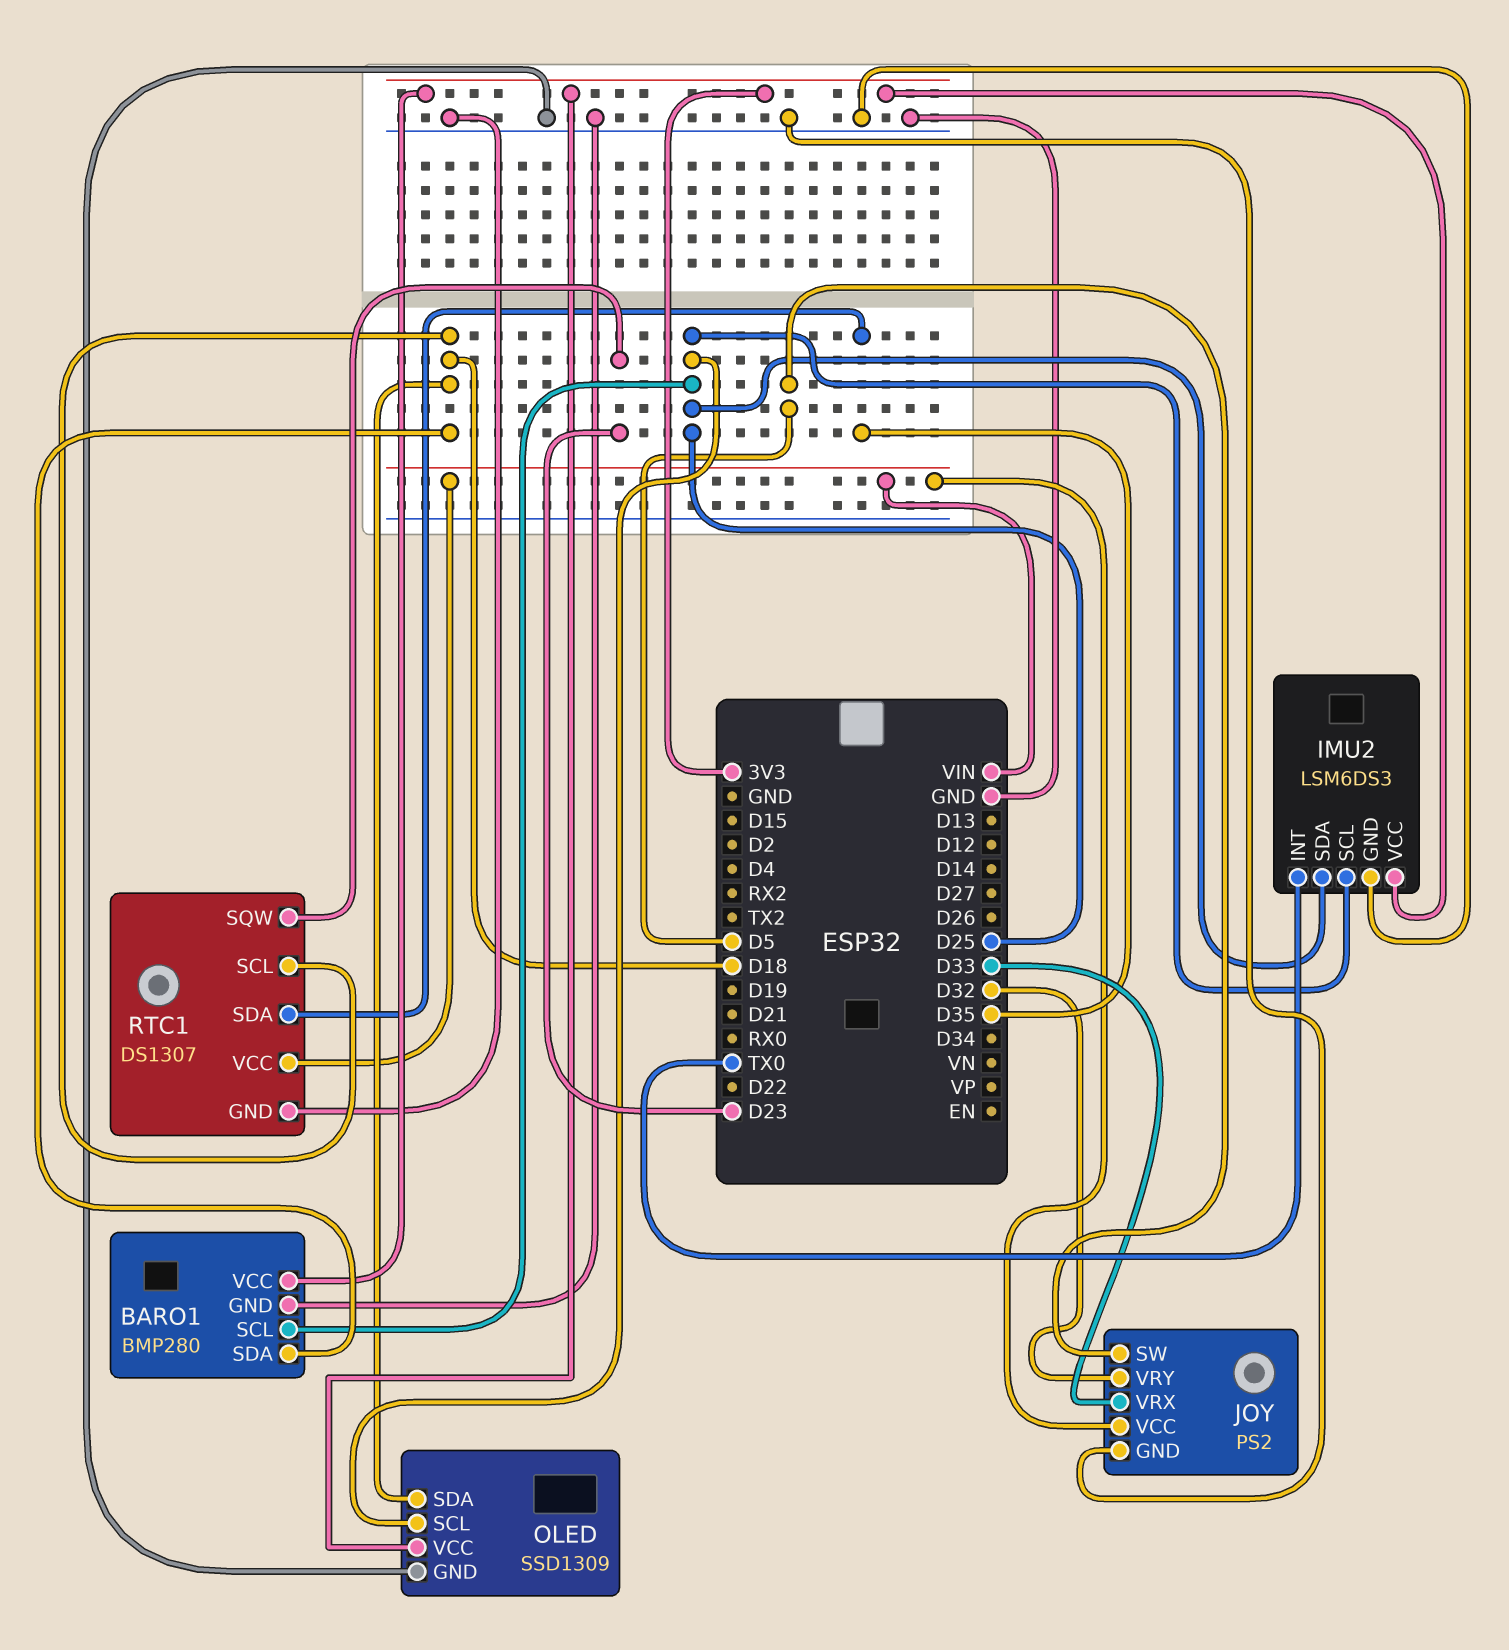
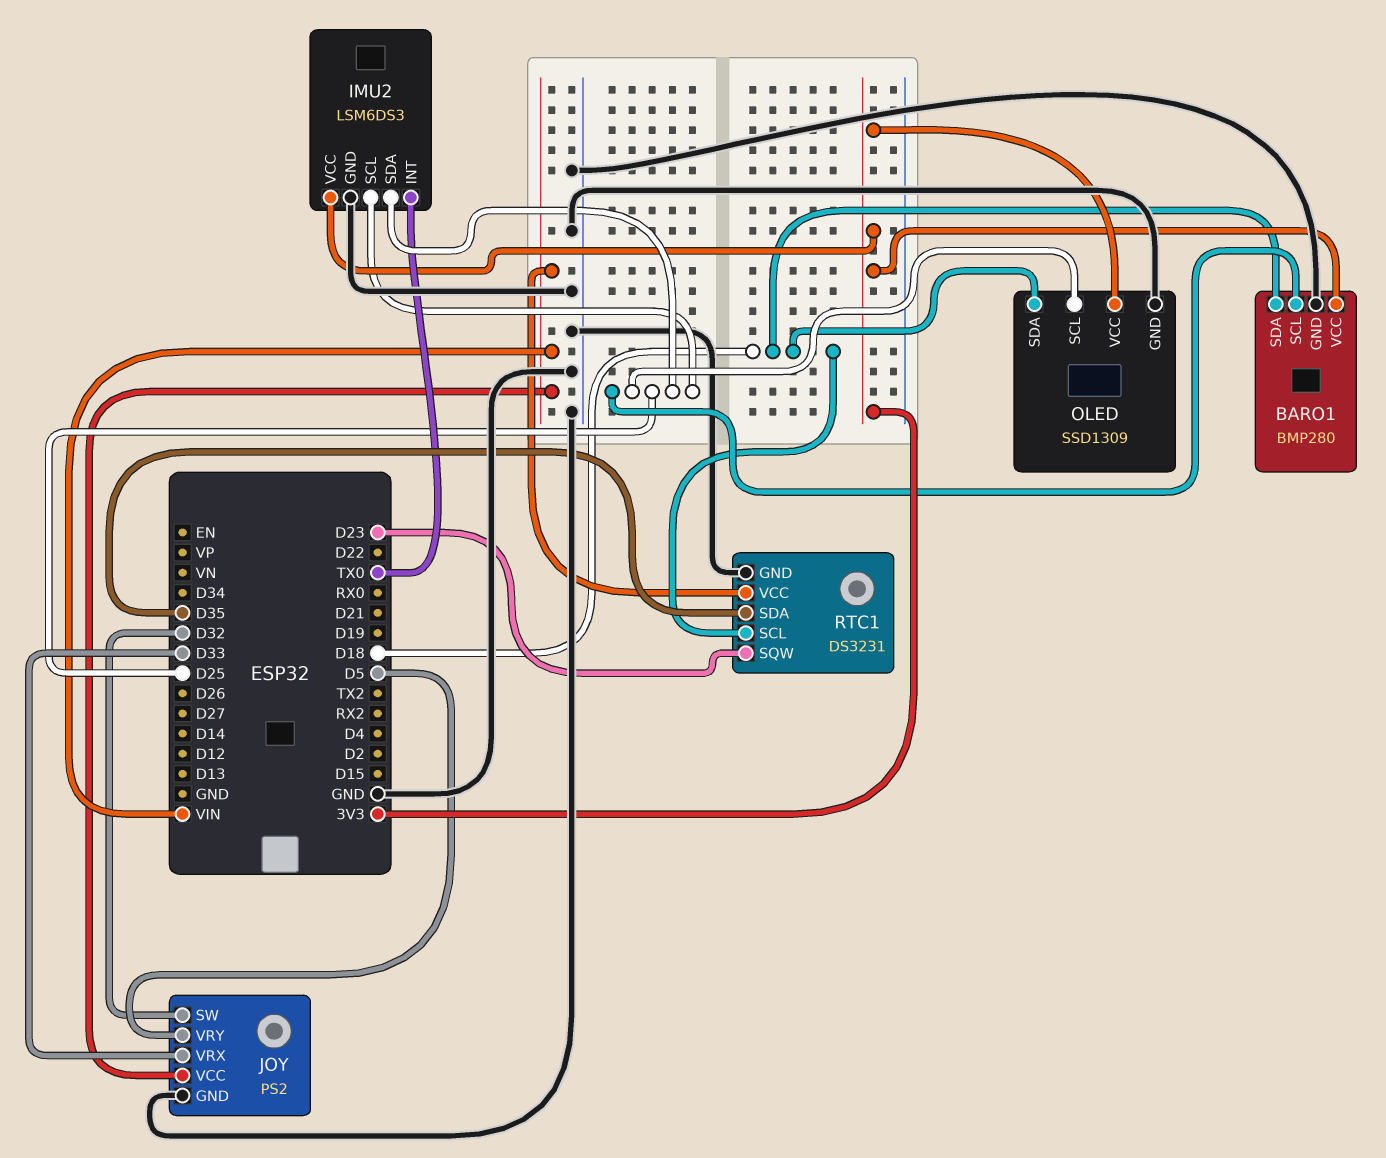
JOY pin SW: D5 -> D32
JOY pin VRY: D32 -> D5
RTC1: DS1307 -> DS3231

